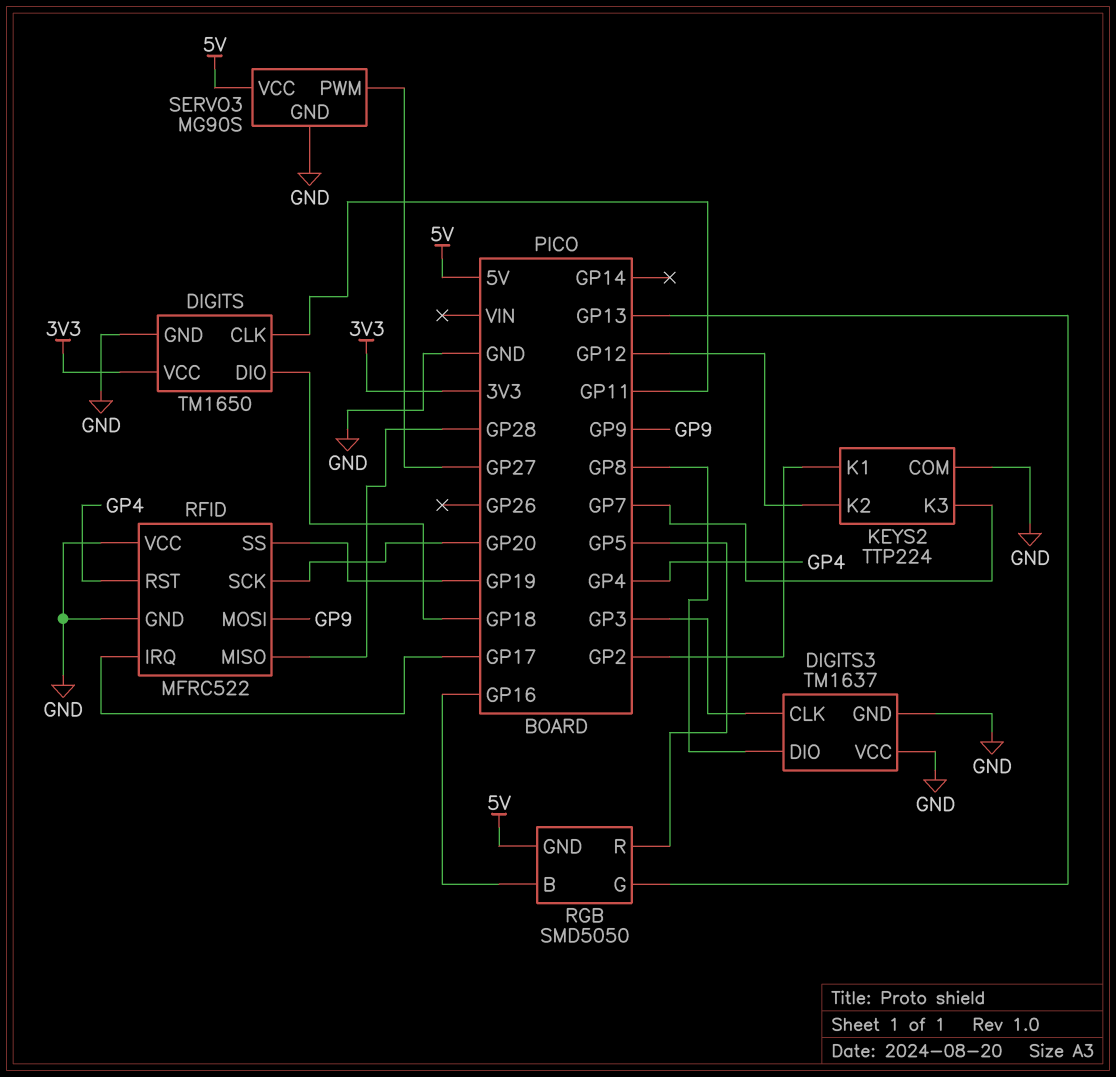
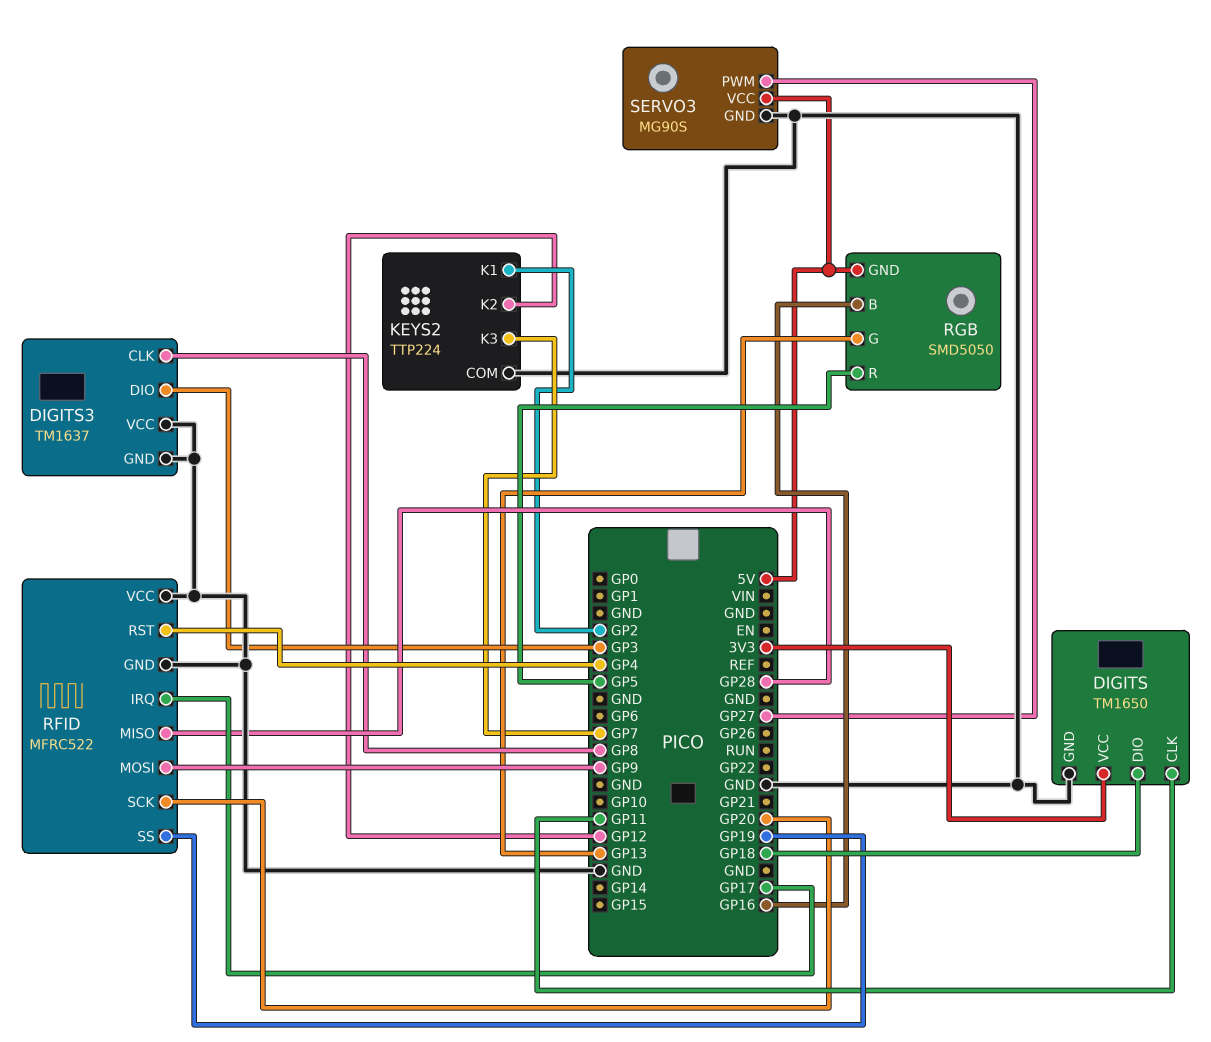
DIGITS3 pin CLK: GP3 -> GP8
DIGITS3 pin DIO: GP8 -> GP3

